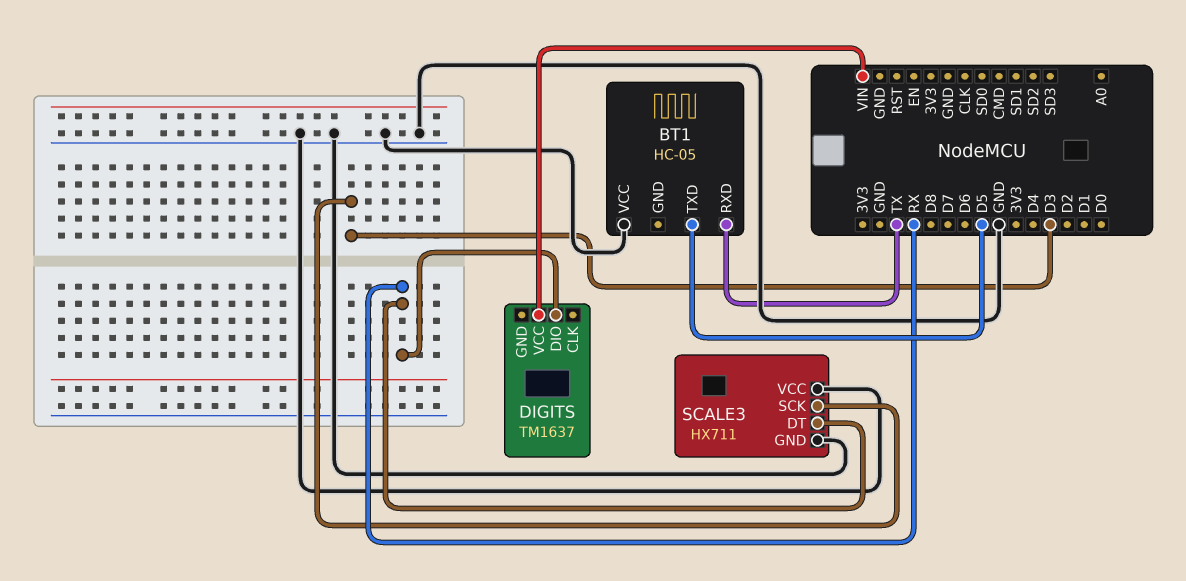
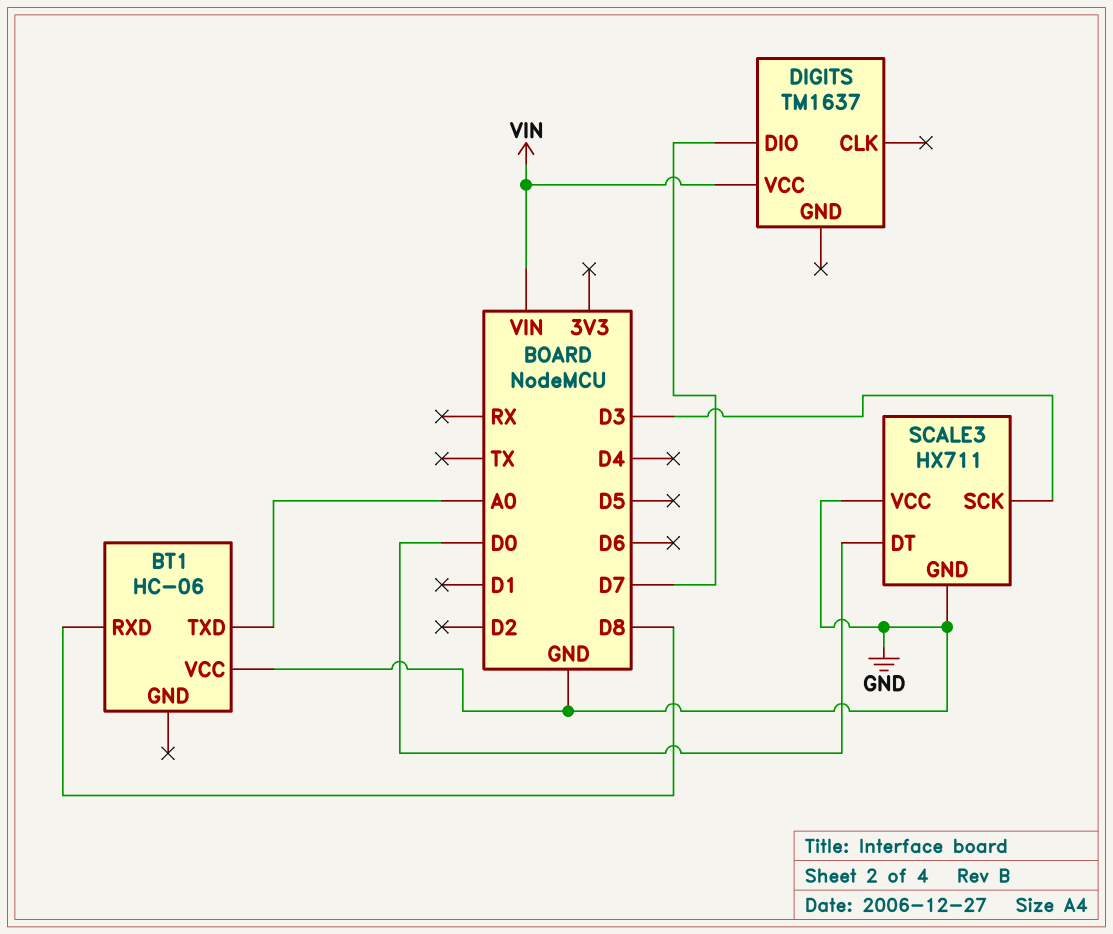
BT1: HC-05 -> HC-06
BT1 pin RXD: TX -> D8
BT1 pin TXD: D5 -> A0
DIGITS pin DIO: RX -> D7
SCALE3 pin DT: RX -> D0

